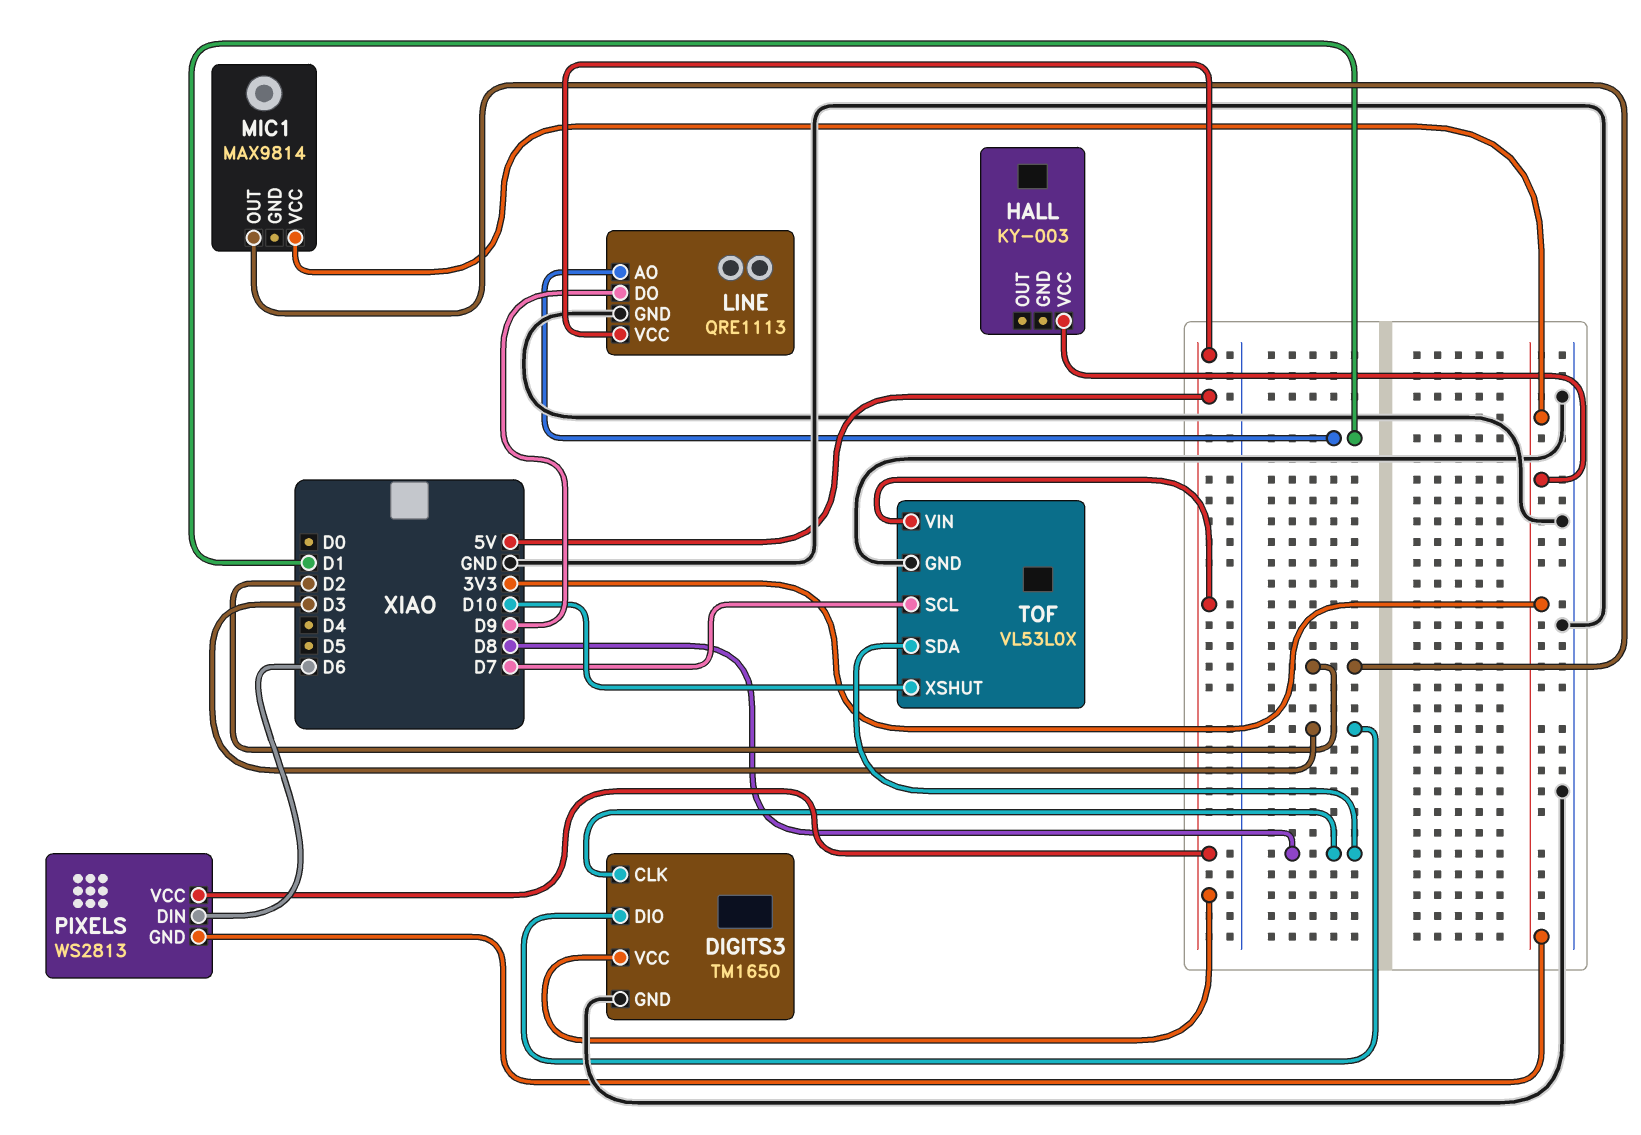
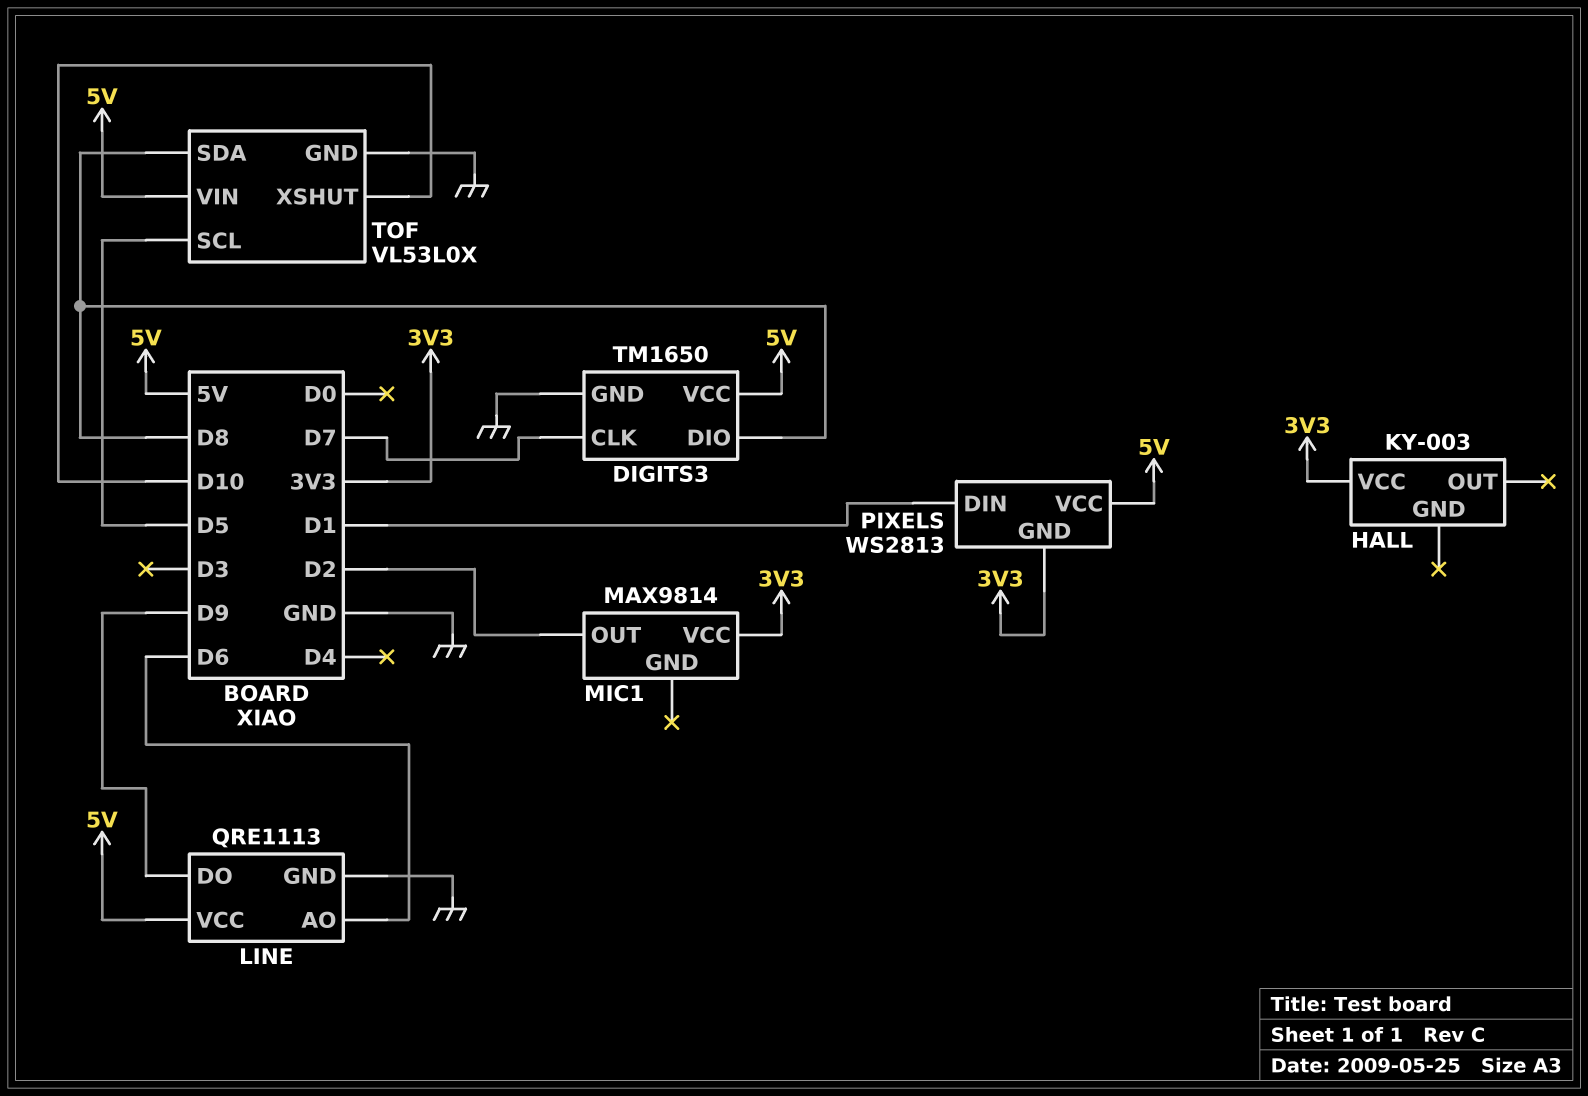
DIGITS3 pin CLK: D8 -> D7
DIGITS3 pin DIO: D3 -> D8
LINE pin AO: D1 -> D6
PIXELS pin DIN: D6 -> D1
TOF pin SCL: D7 -> D5

